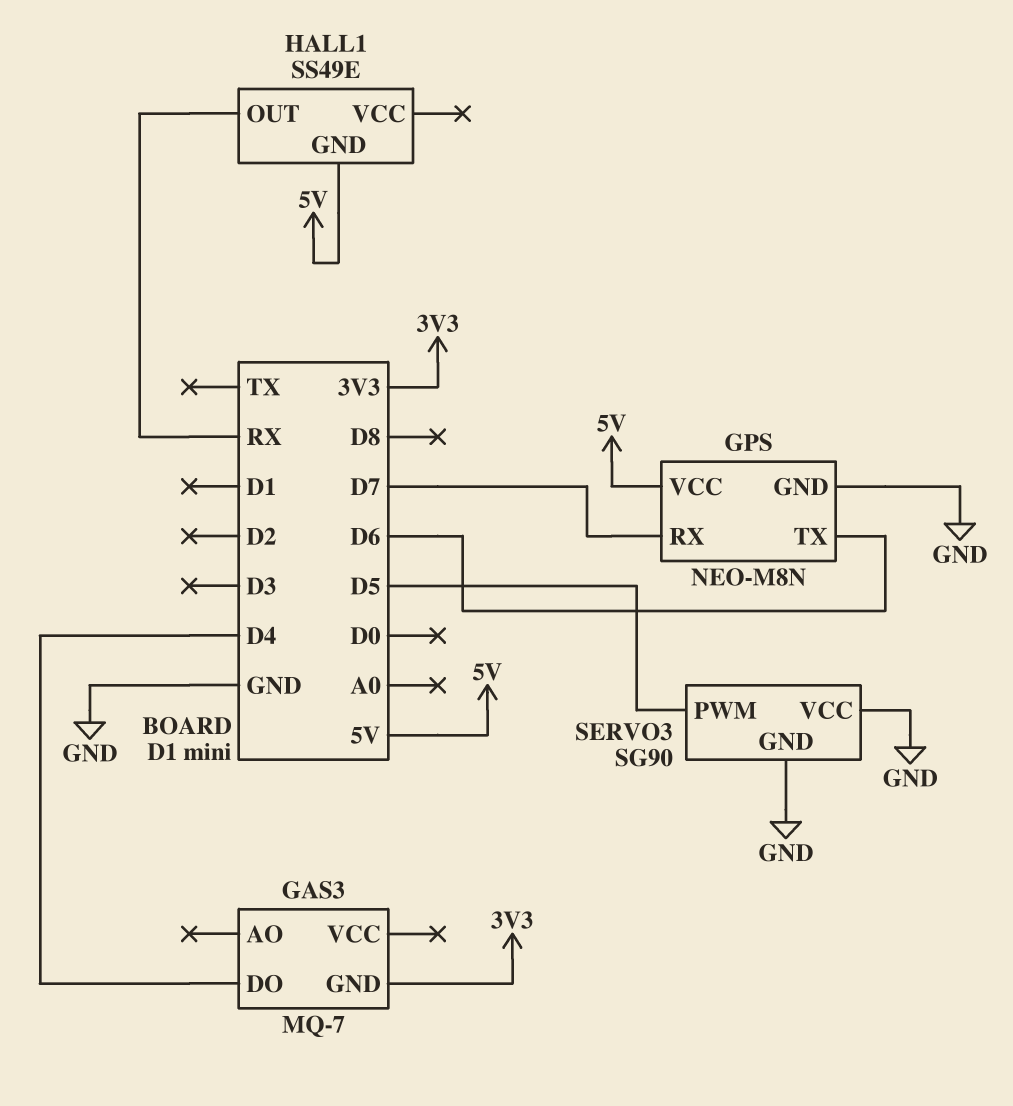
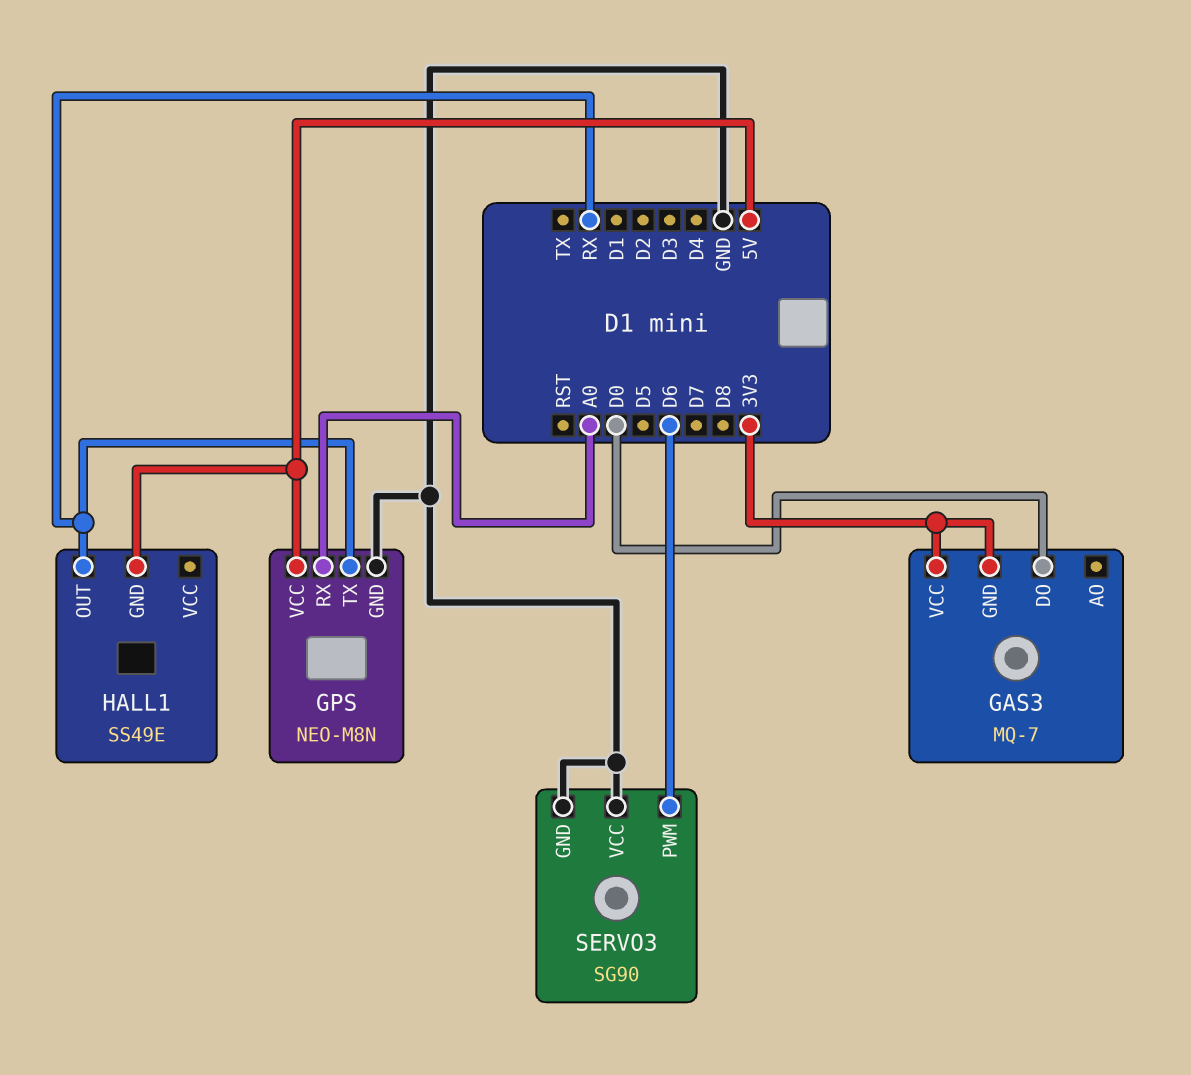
GAS3 pin DO: D4 -> D0
GAS3 pin VCC: none -> 3V3
GPS pin RX: D7 -> A0
GPS pin TX: D6 -> RX
SERVO3 pin PWM: D5 -> D6

